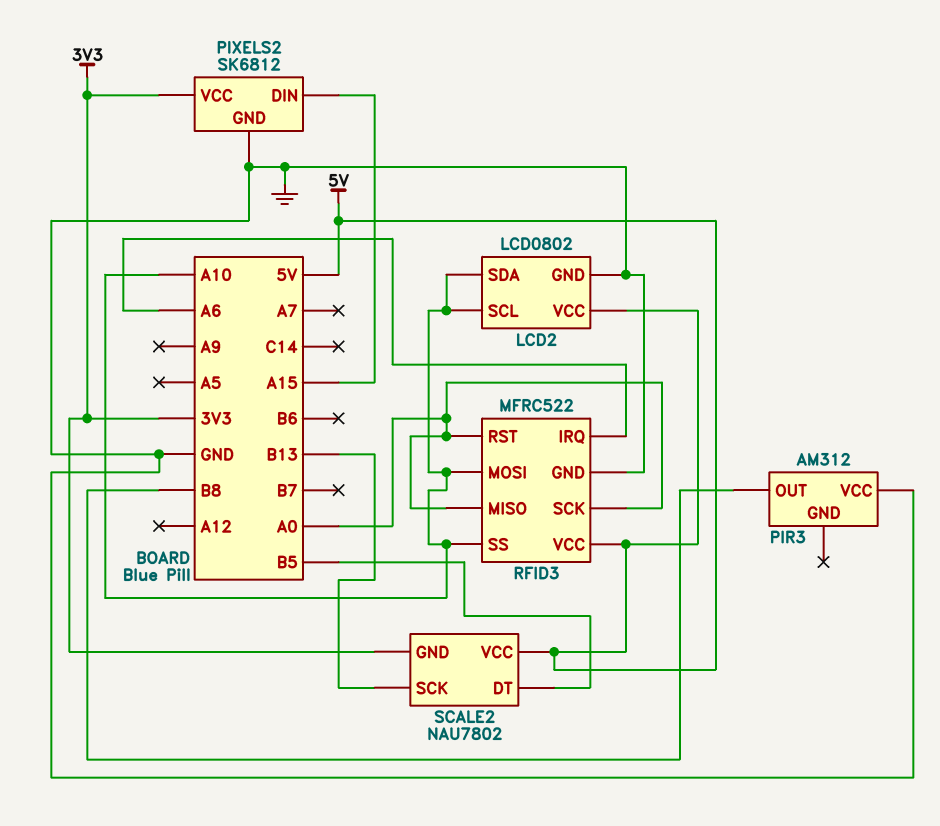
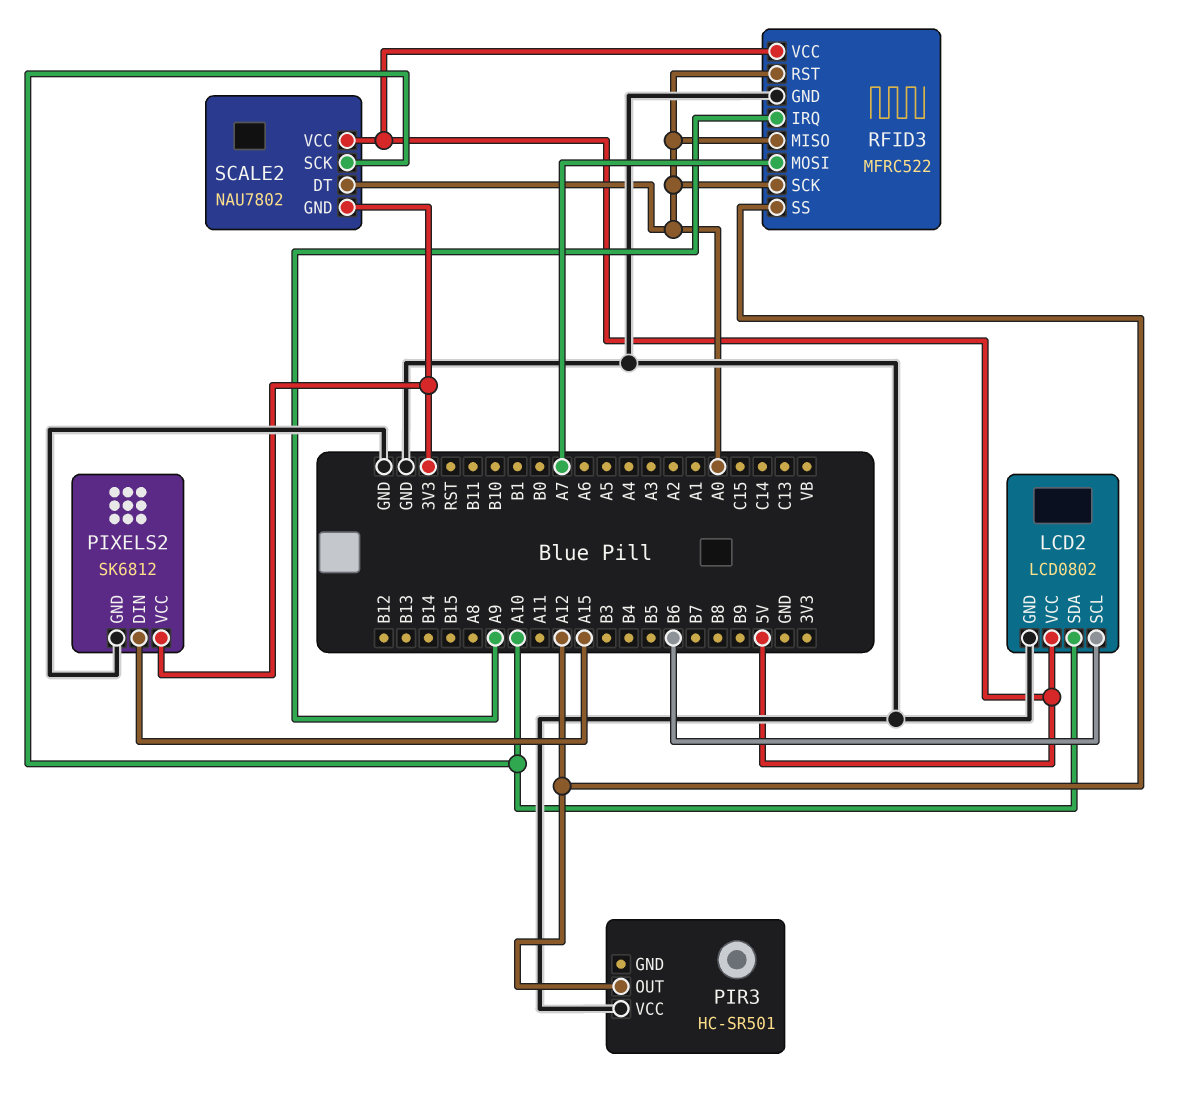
LCD2 pin SCL: A10 -> B6
PIR3: AM312 -> HC-SR501
PIR3 pin OUT: B8 -> A12
RFID3 pin IRQ: A6 -> A9
RFID3 pin MOSI: A10 -> A7
RFID3 pin SS: A10 -> A12
SCALE2 pin DT: B5 -> A0
SCALE2 pin SCK: B13 -> A10

